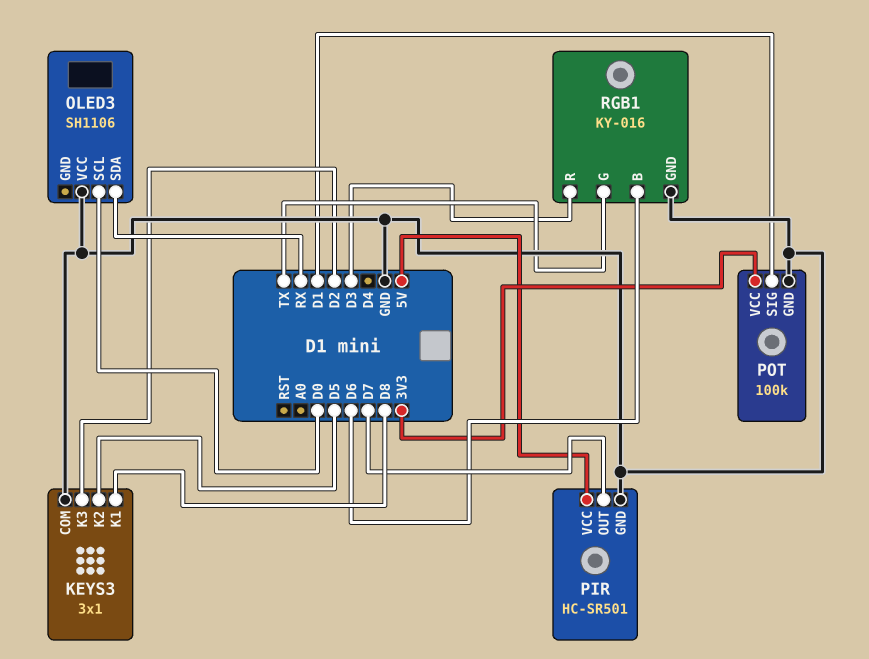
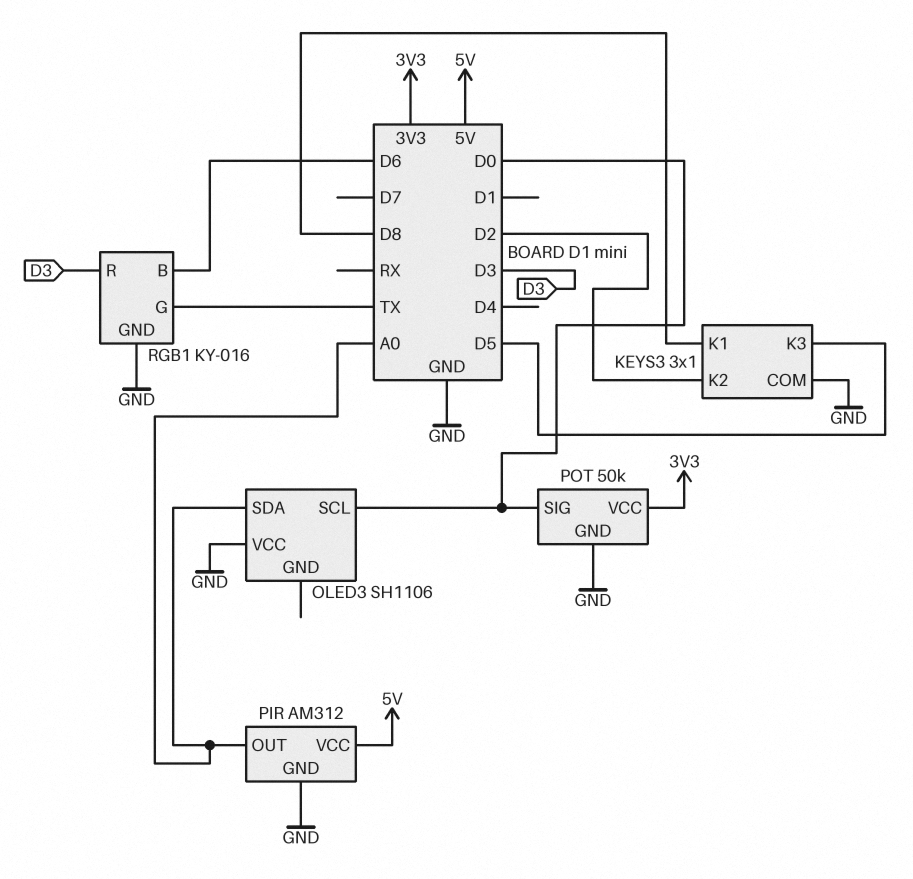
KEYS3 pin K2: D5 -> D2
KEYS3 pin K3: D2 -> D5
OLED3 pin SDA: RX -> A0
PIR: HC-SR501 -> AM312
PIR pin OUT: D7 -> A0
POT: 100k -> 50k
POT pin SIG: D1 -> D0

